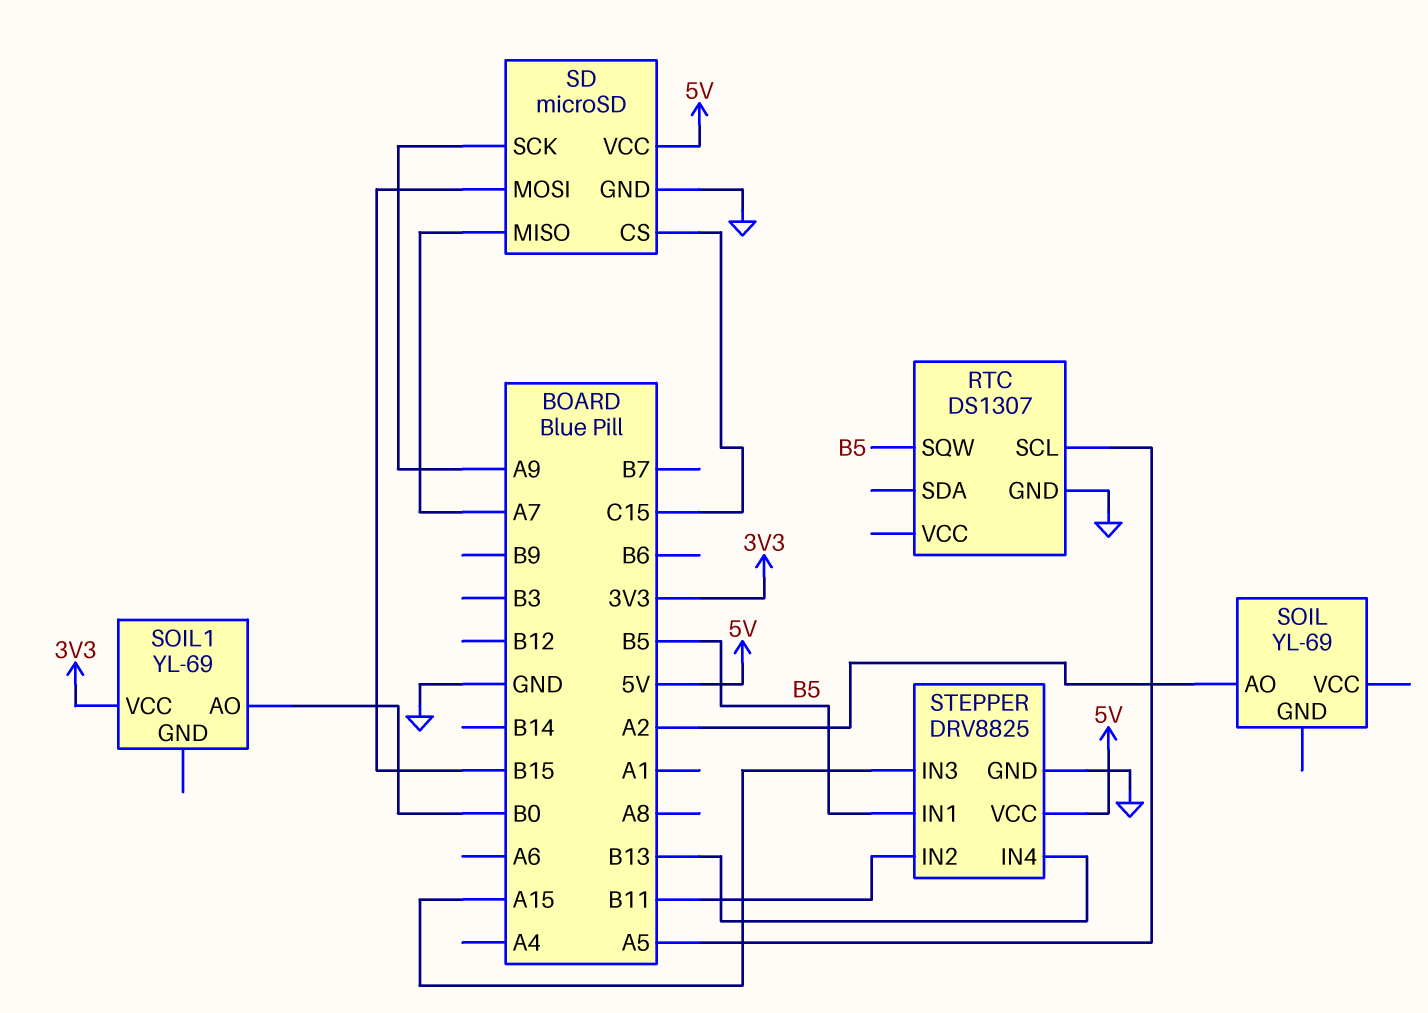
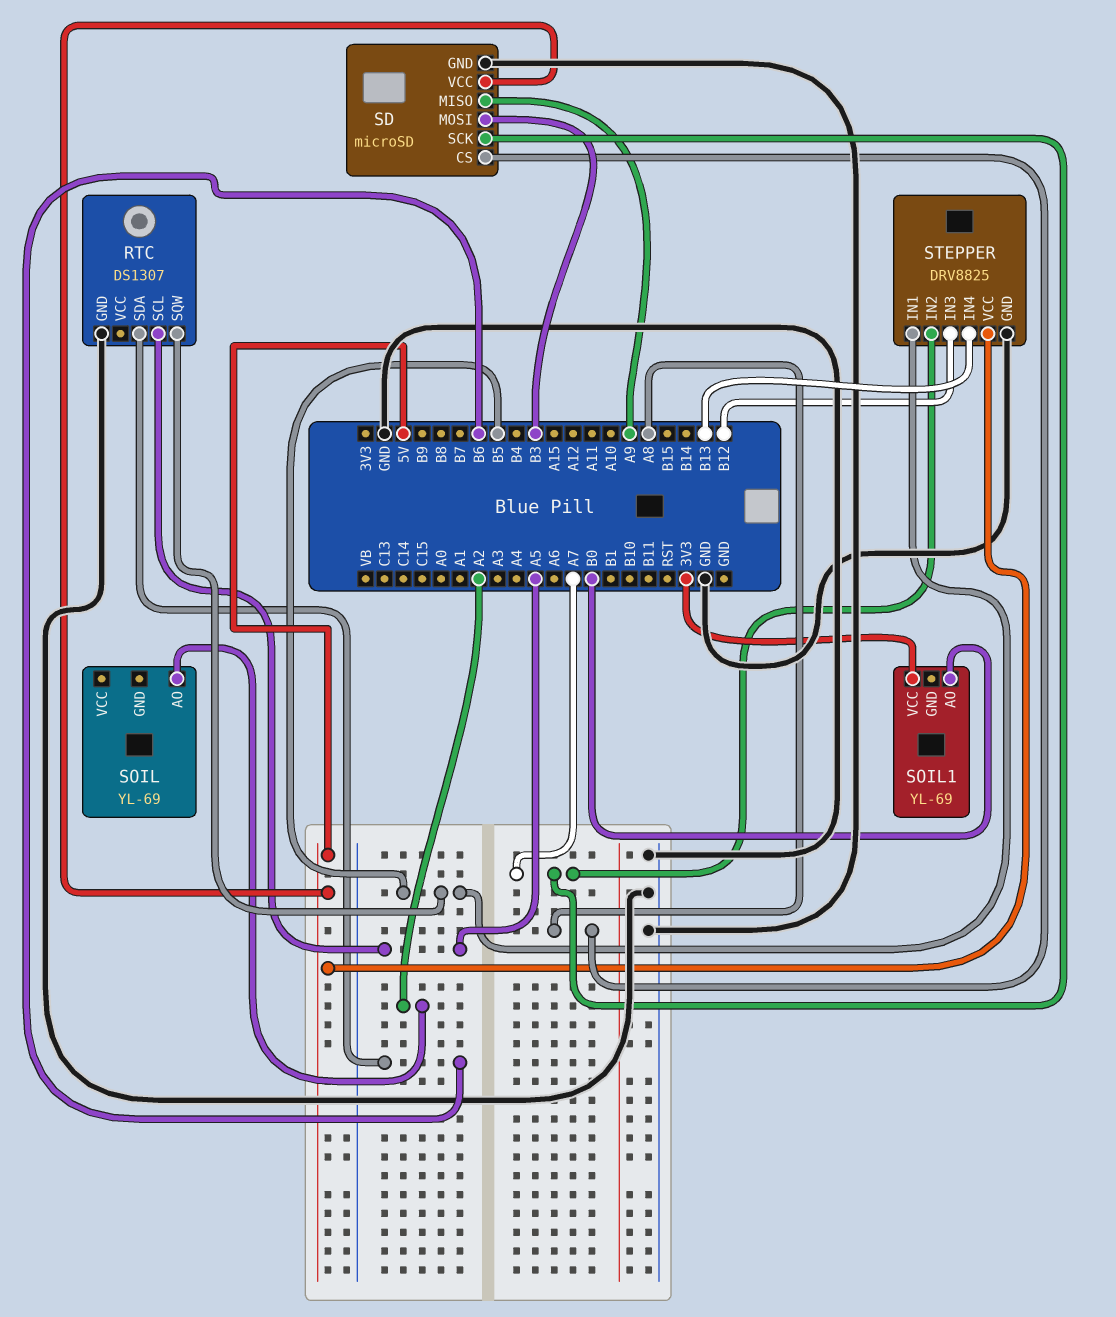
RTC pin SDA: none -> B6
SD pin CS: C15 -> A8
SD pin MISO: A7 -> A9
SD pin MOSI: B15 -> B3
SD pin SCK: A9 -> A7
STEPPER pin IN2: B11 -> A7
STEPPER pin IN3: A15 -> B12

